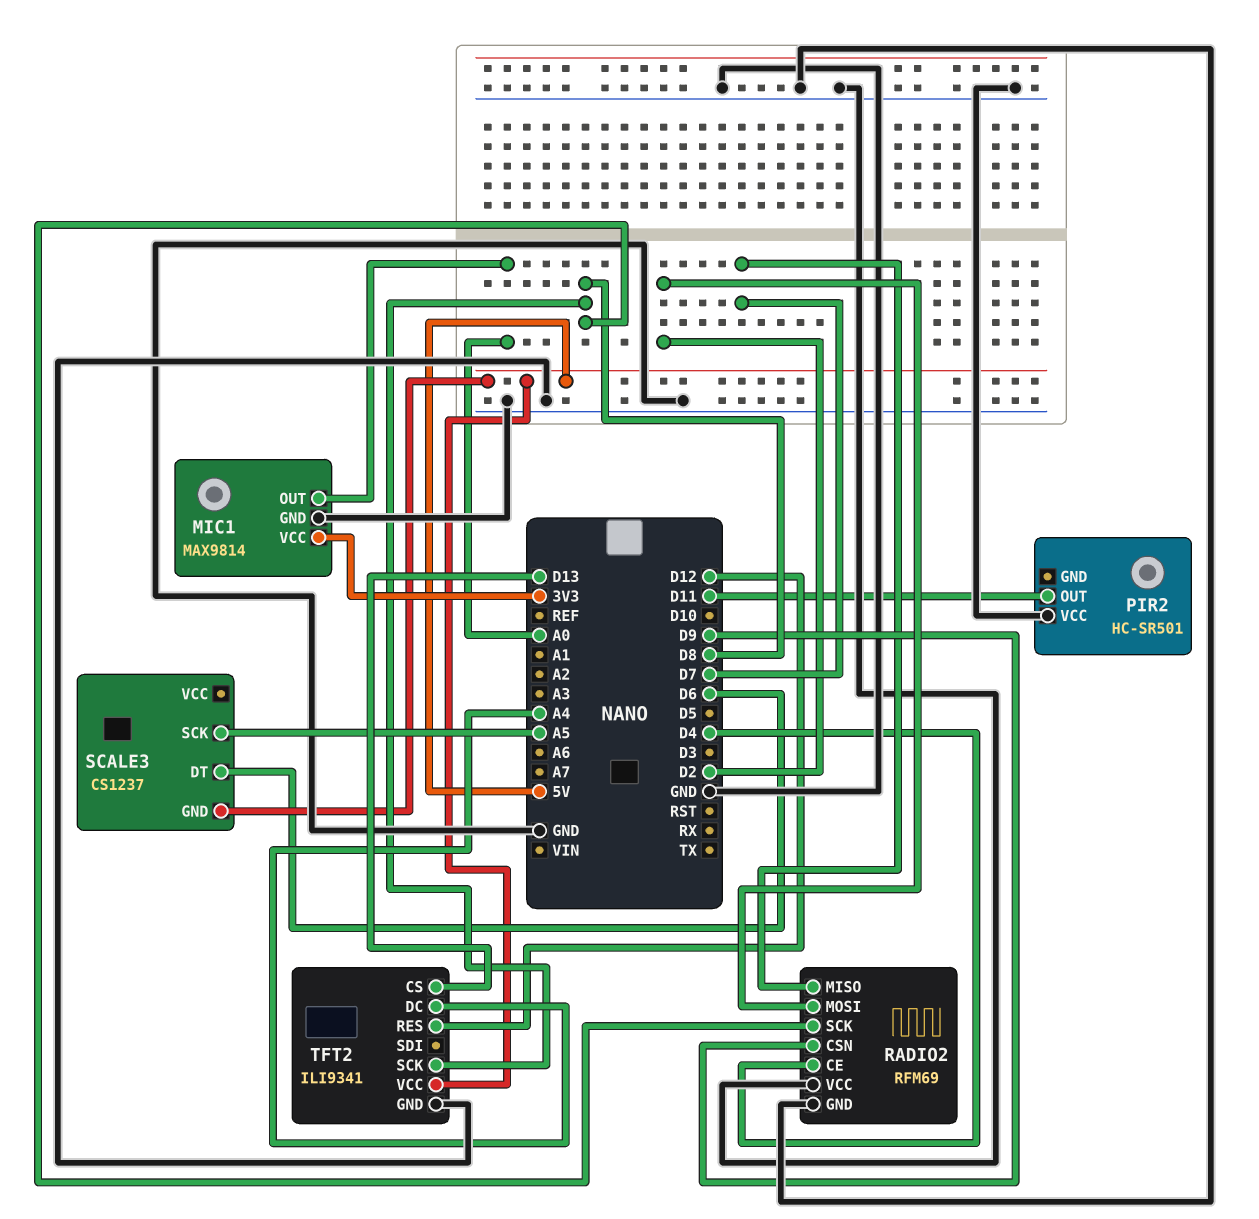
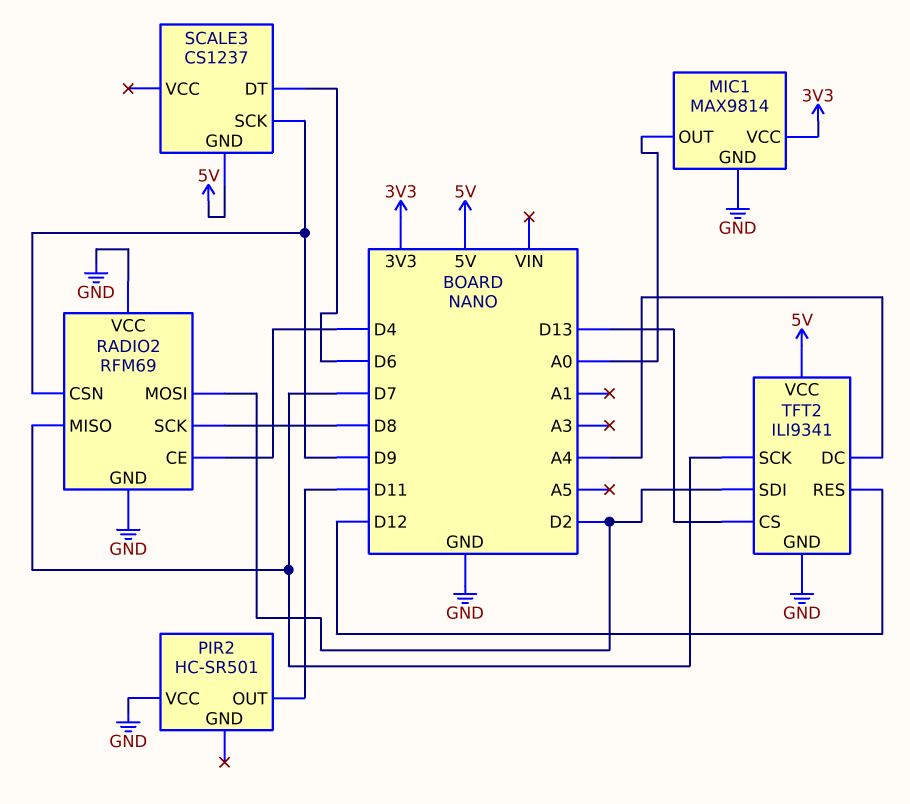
SCALE3 pin SCK: A5 -> D9
TFT2 pin SCK: D8 -> D7
TFT2 pin SDI: none -> D2

